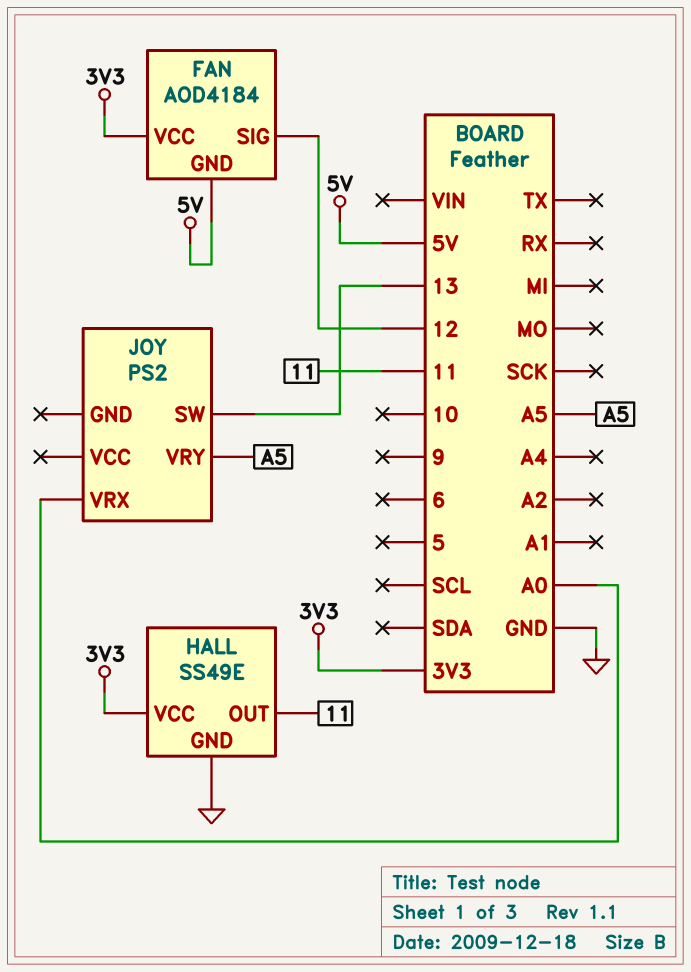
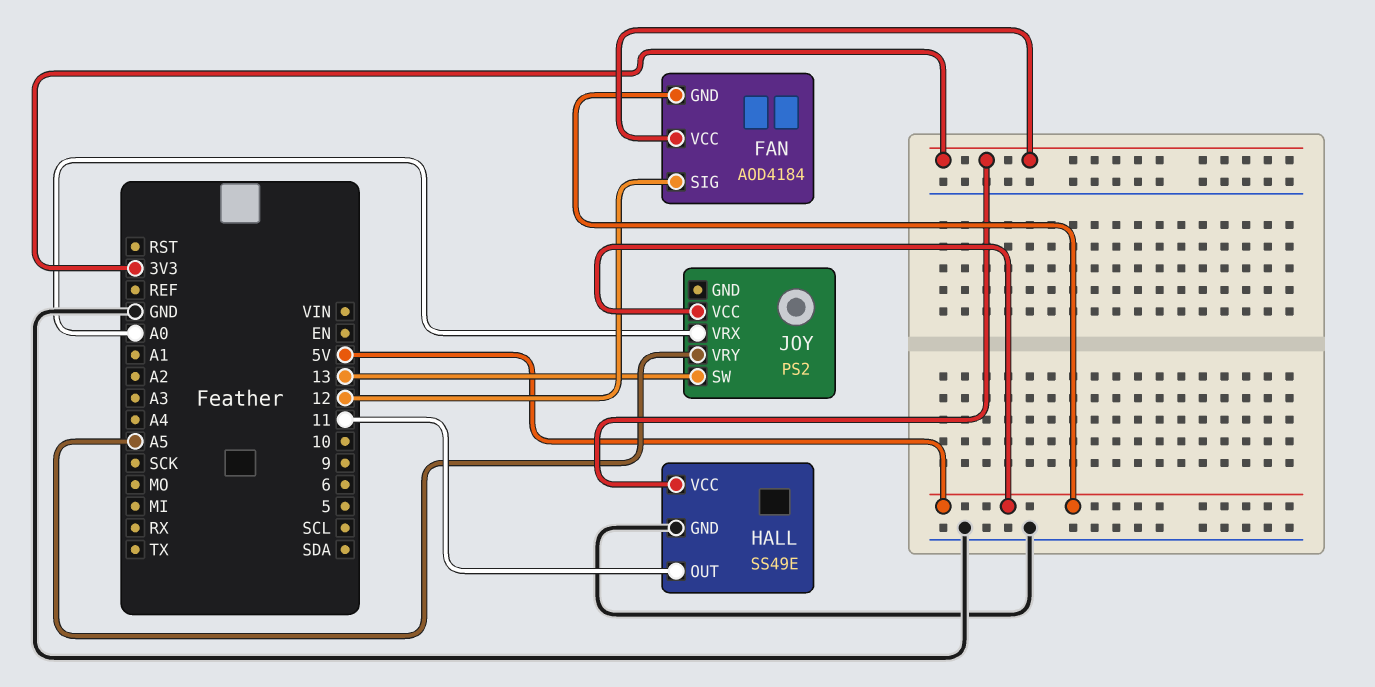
JOY pin VCC: none -> 5V

